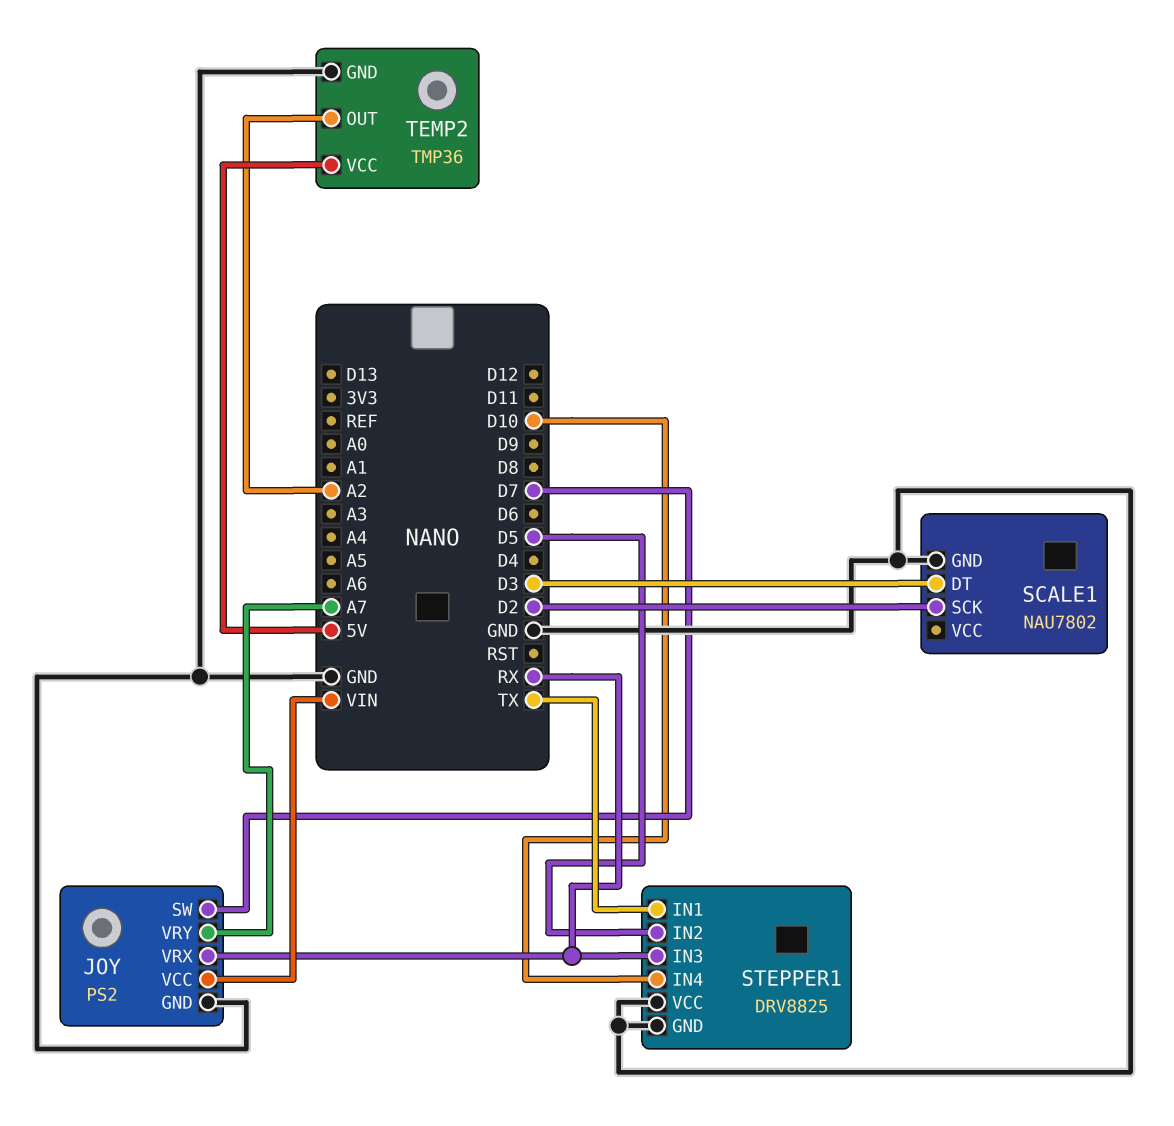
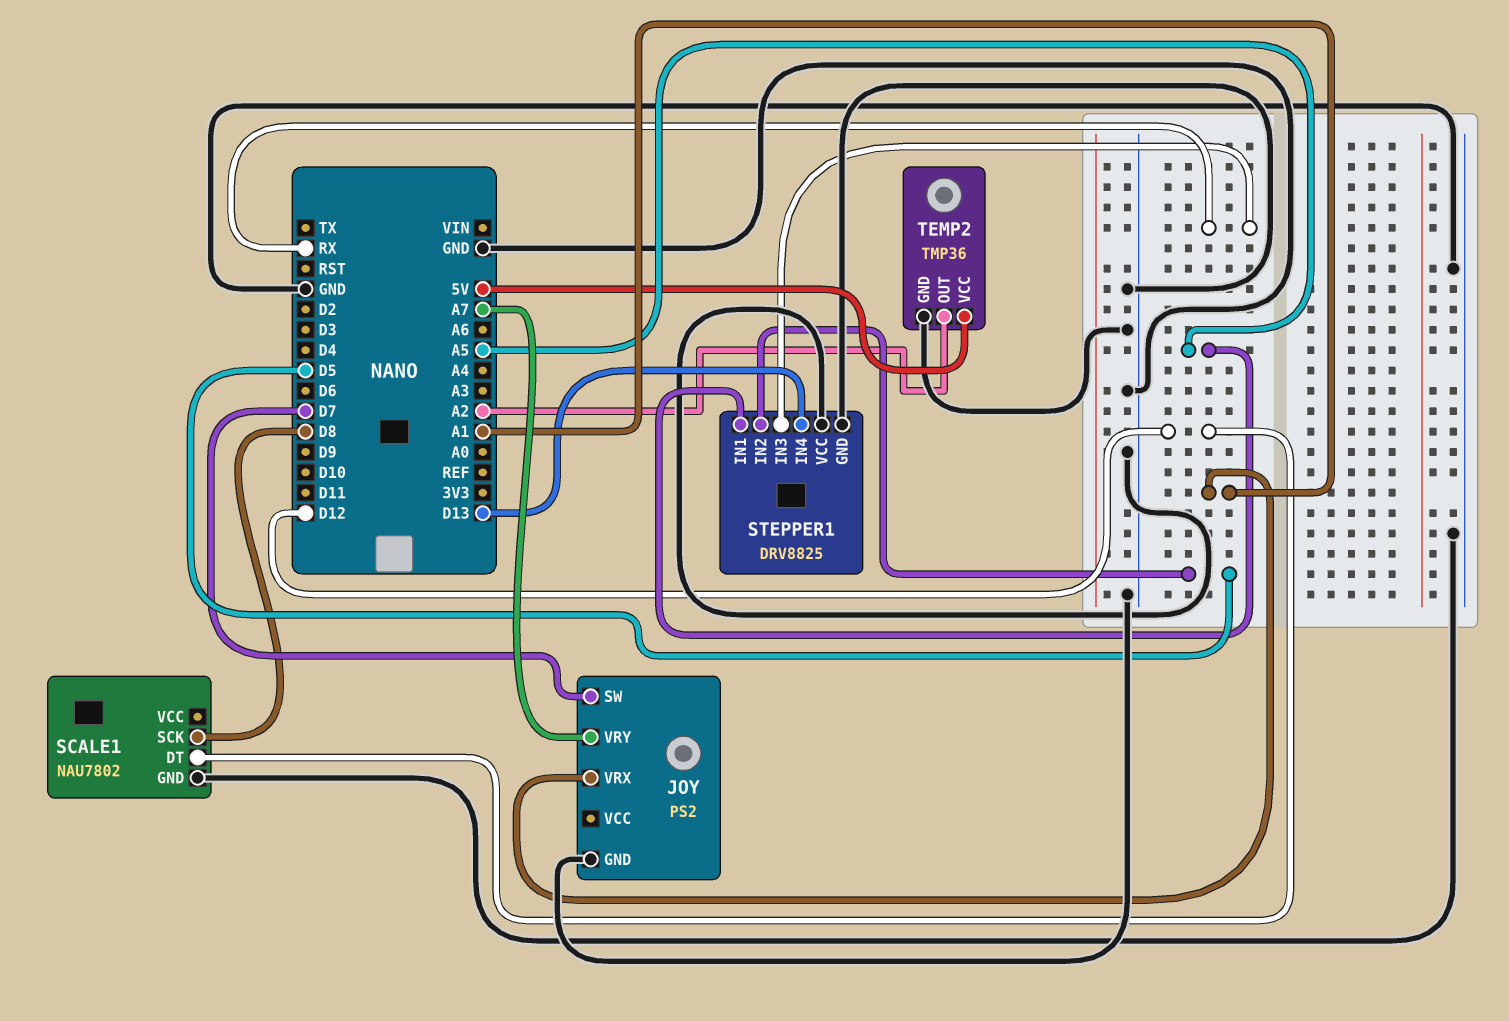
JOY pin VCC: VIN -> none
JOY pin VRX: RX -> A1
SCALE1 pin DT: D3 -> D12
SCALE1 pin SCK: D2 -> D8
STEPPER1 pin IN1: TX -> A5
STEPPER1 pin IN4: D10 -> D13

